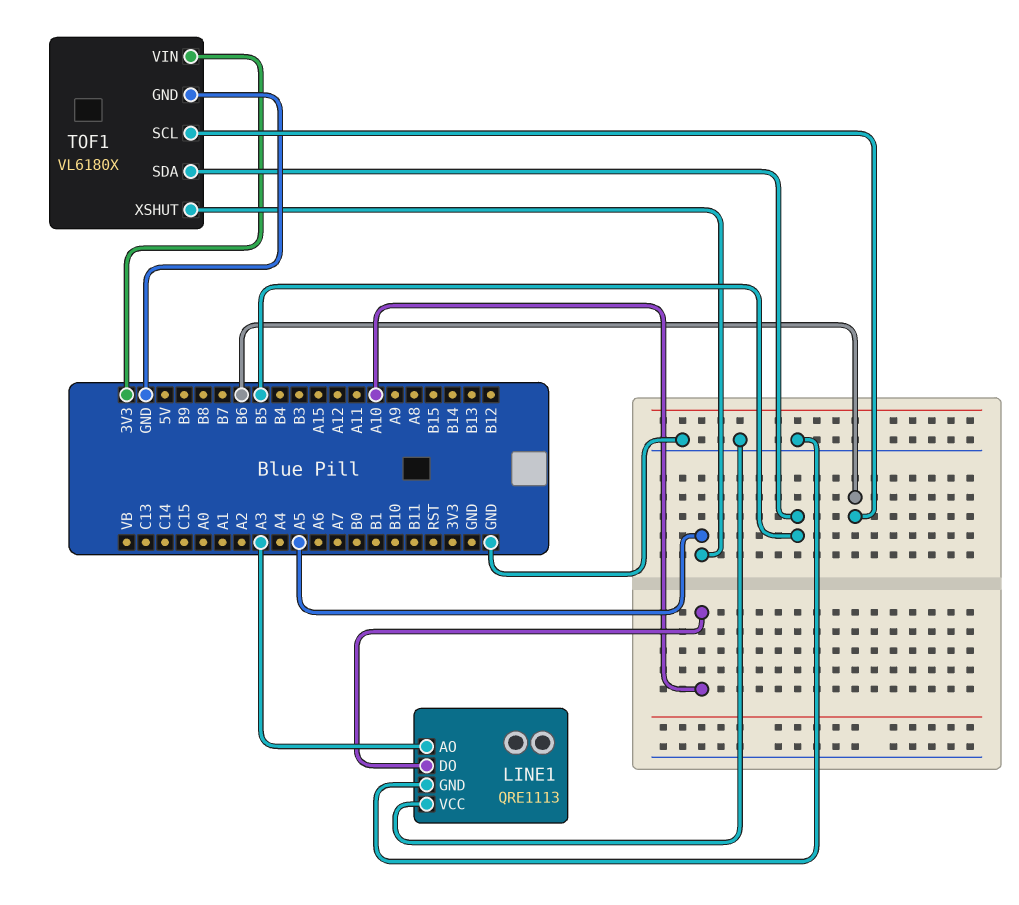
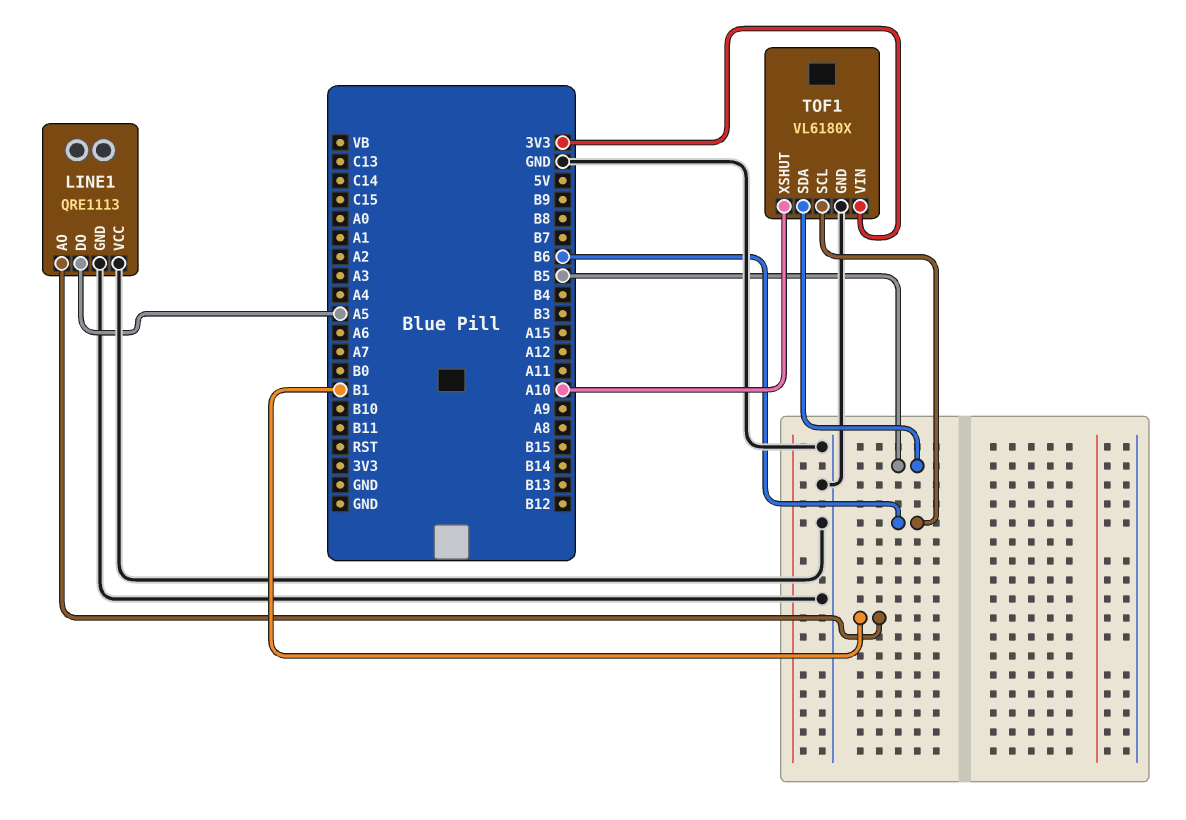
LINE1 pin AO: A3 -> B1
LINE1 pin DO: A10 -> A5
TOF1 pin XSHUT: A5 -> A10

